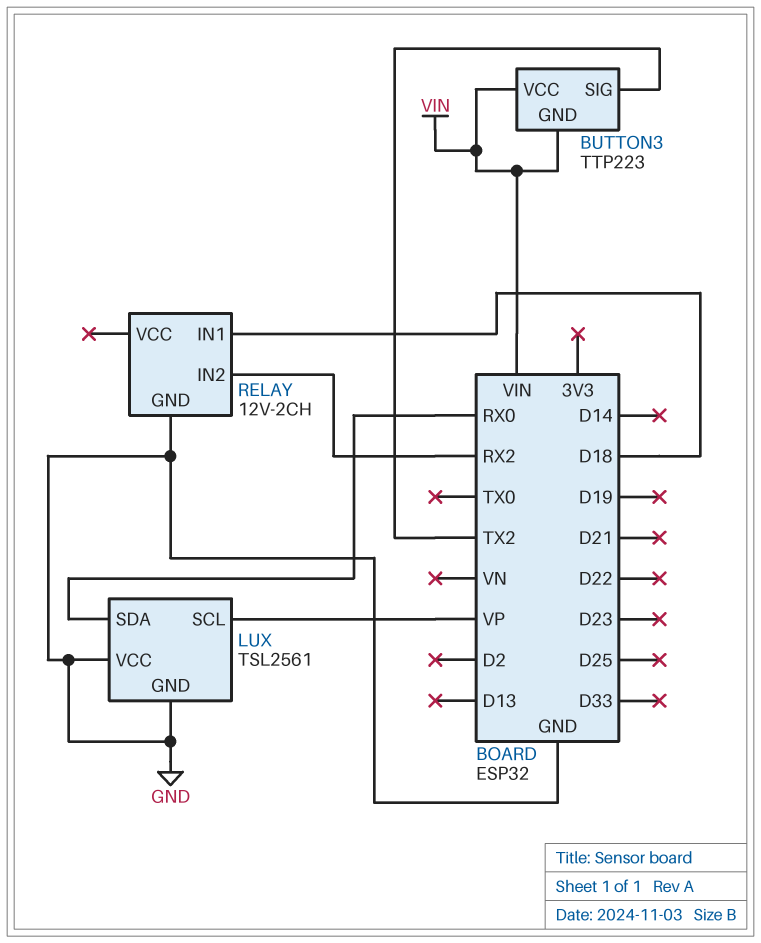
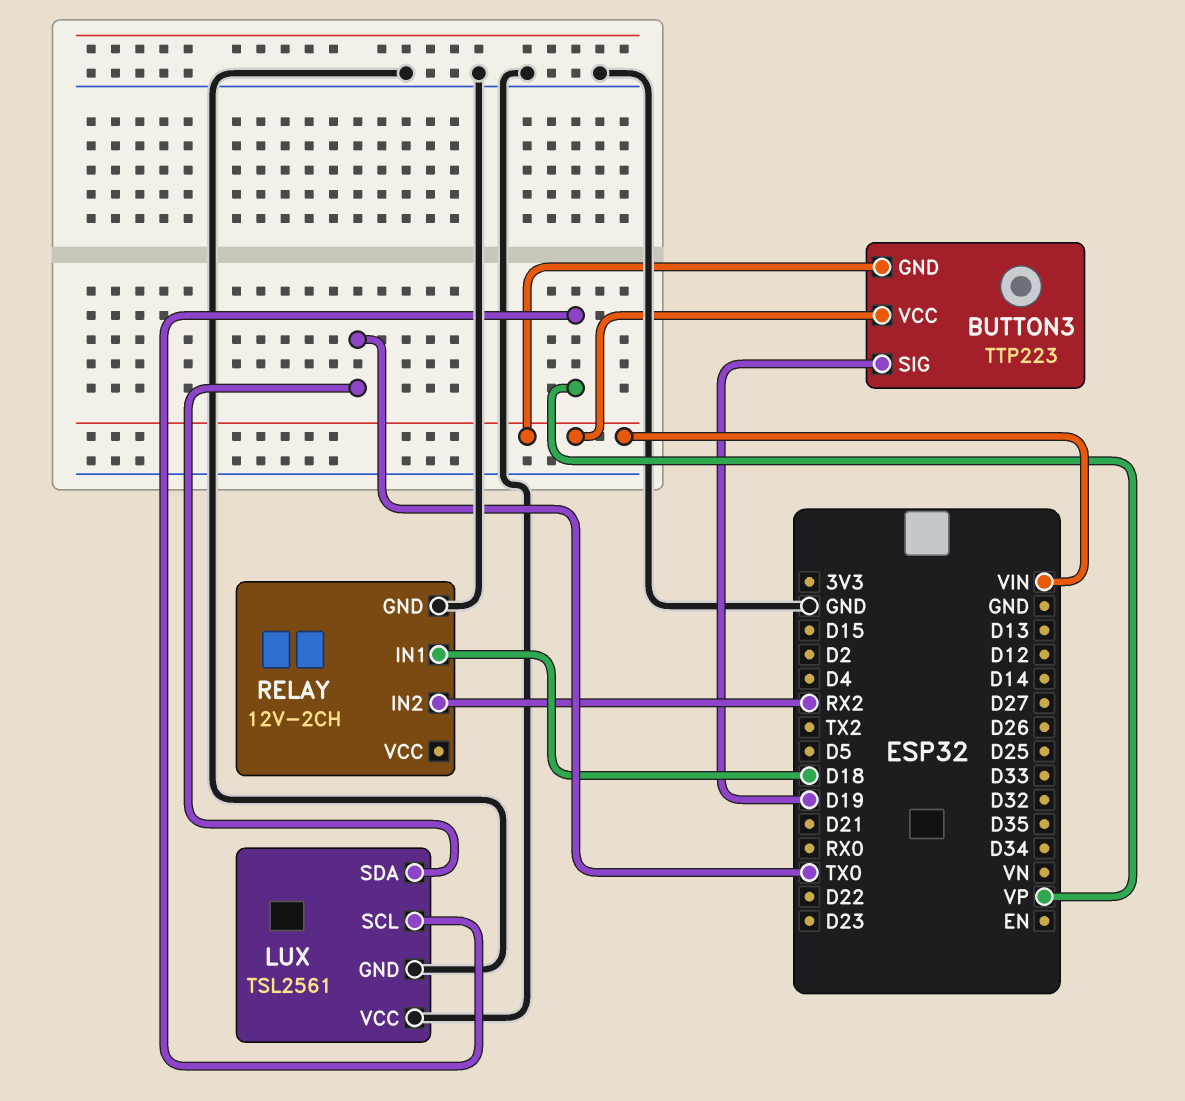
BUTTON3 pin SIG: TX2 -> D19
LUX pin SDA: RX0 -> TX0

